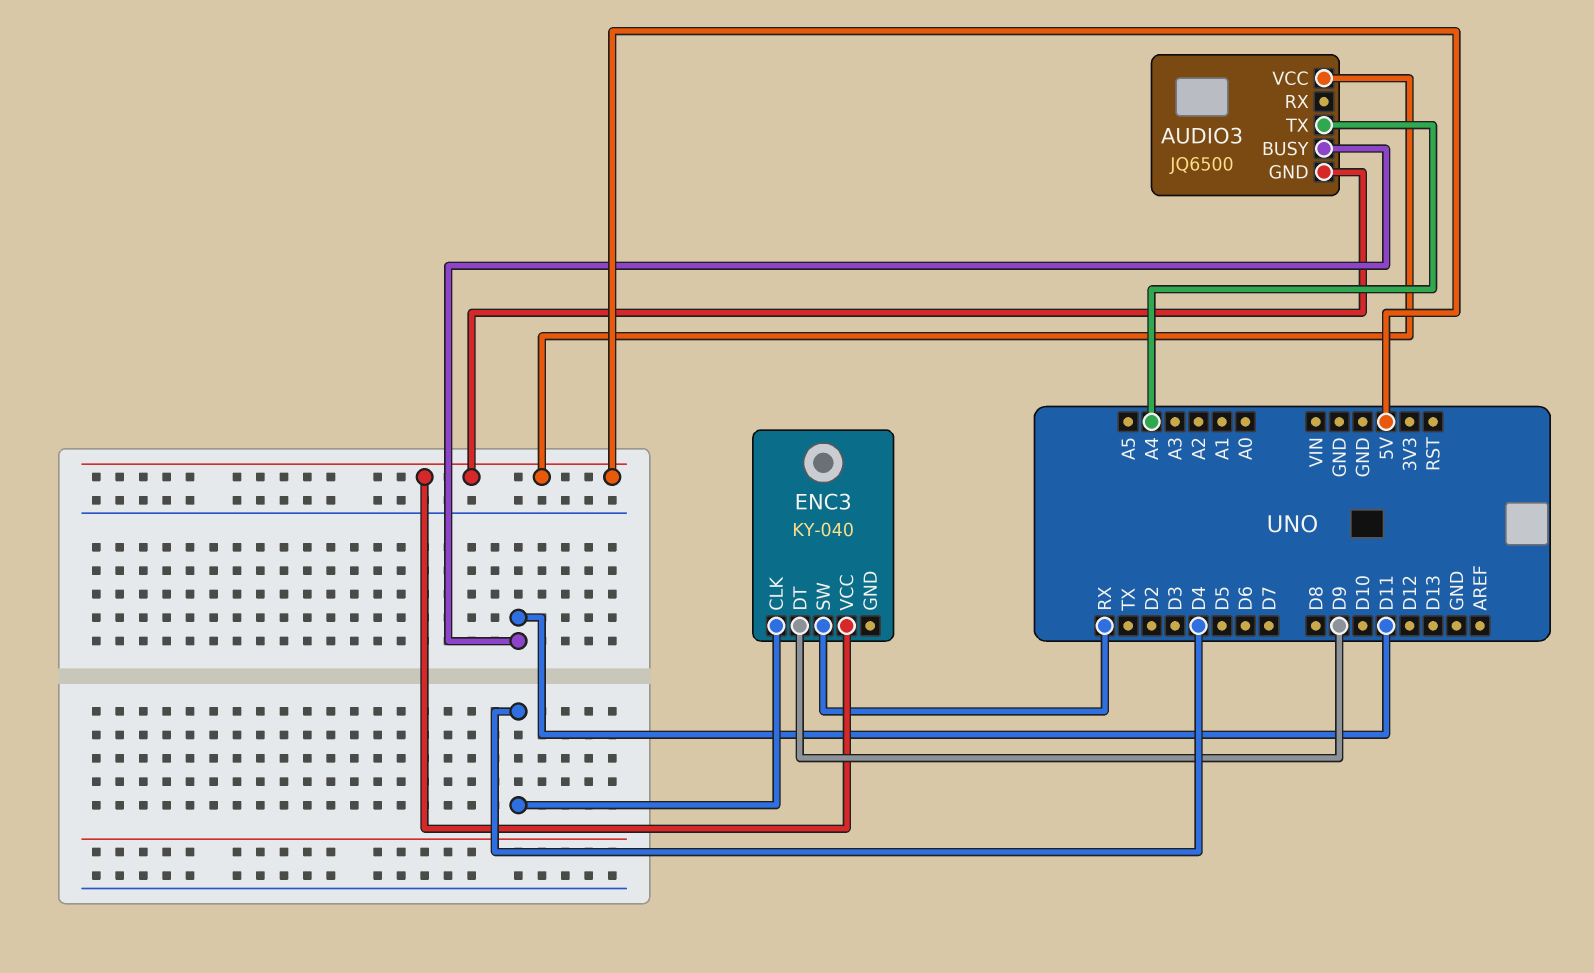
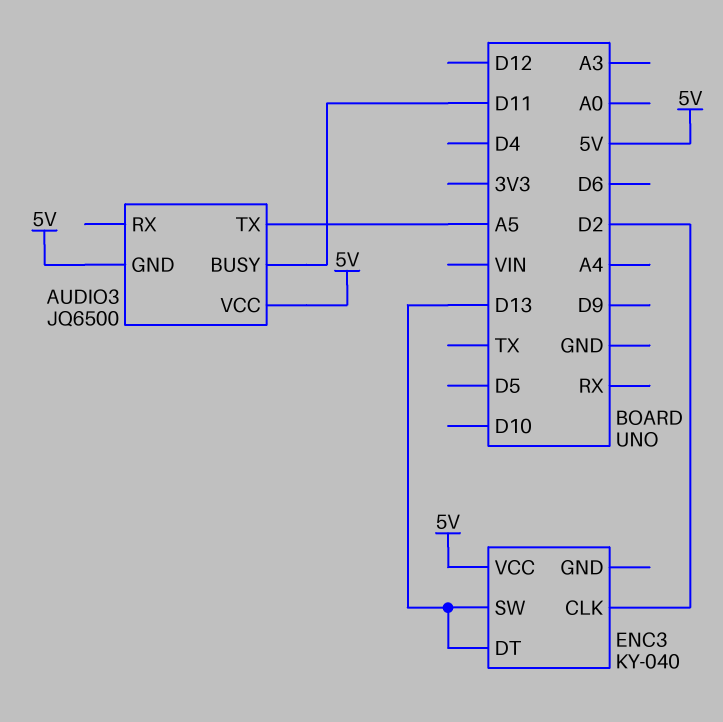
AUDIO3 pin TX: A4 -> A5
ENC3 pin CLK: D4 -> D2
ENC3 pin DT: D9 -> D13
ENC3 pin SW: RX -> D13

